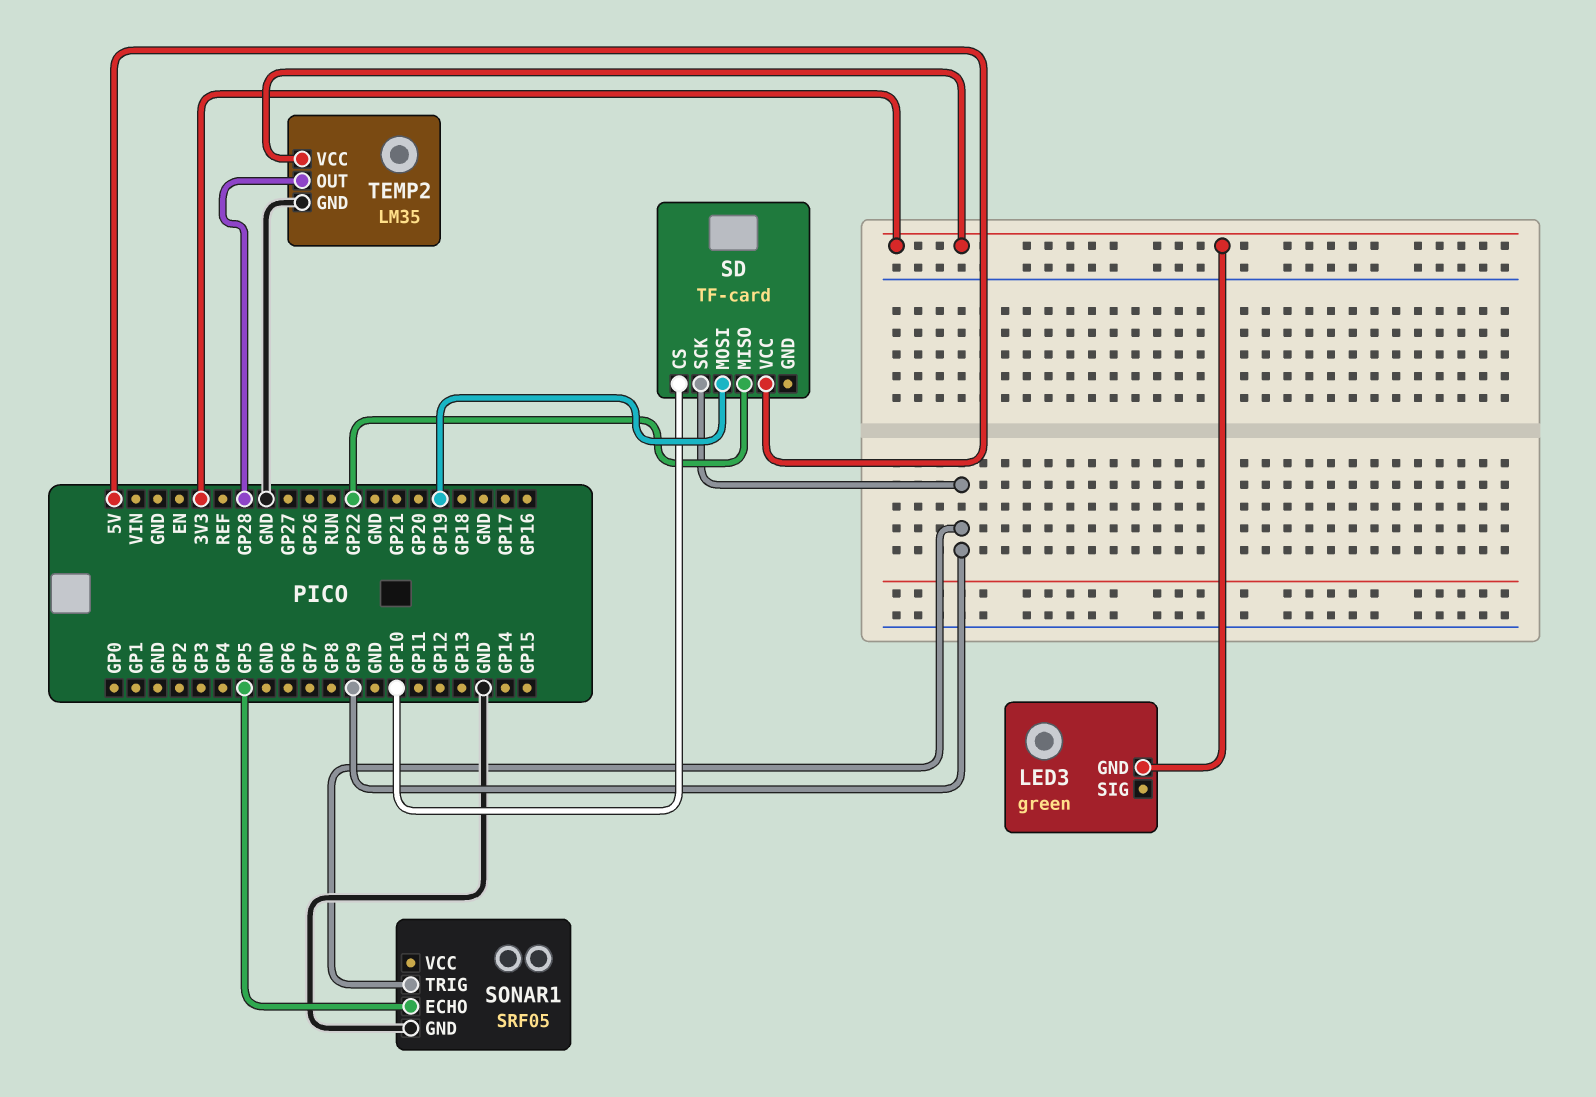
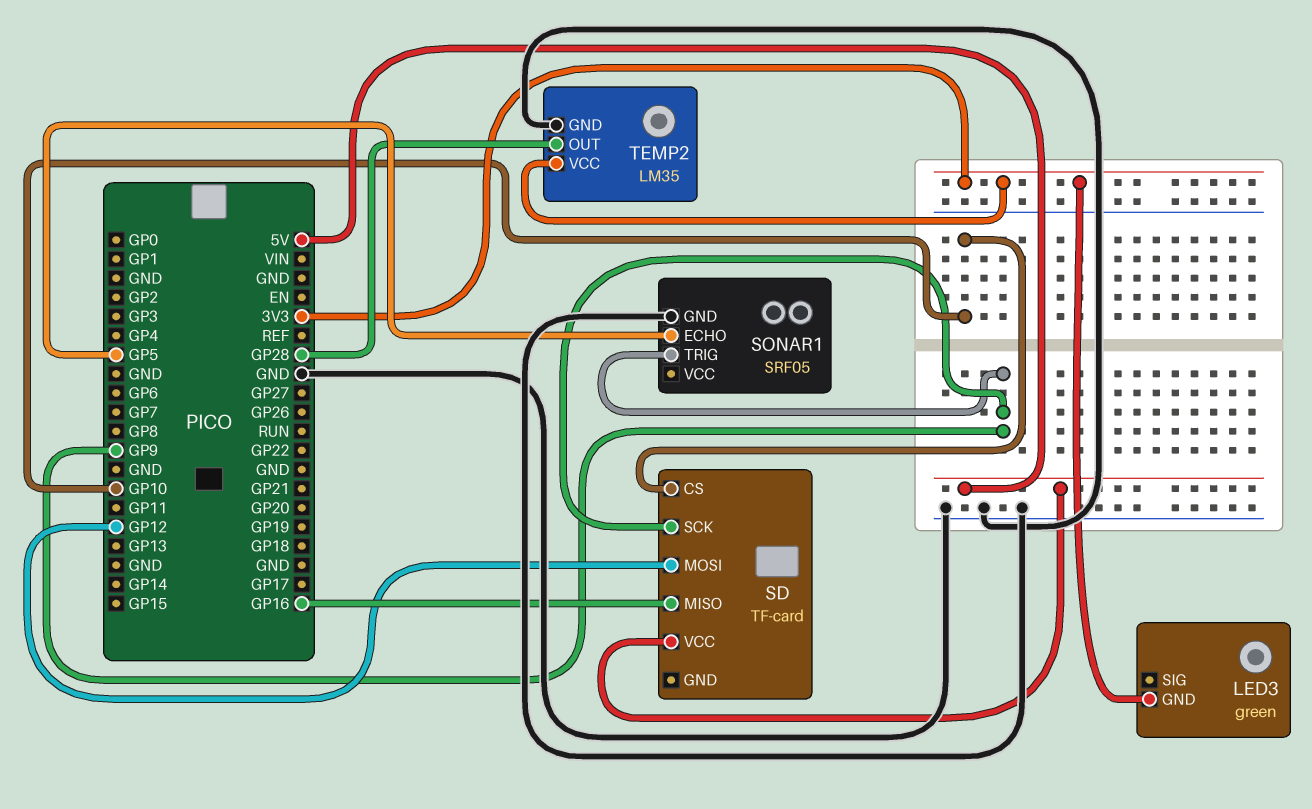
SD pin MISO: GP22 -> GP16
SD pin MOSI: GP19 -> GP12

